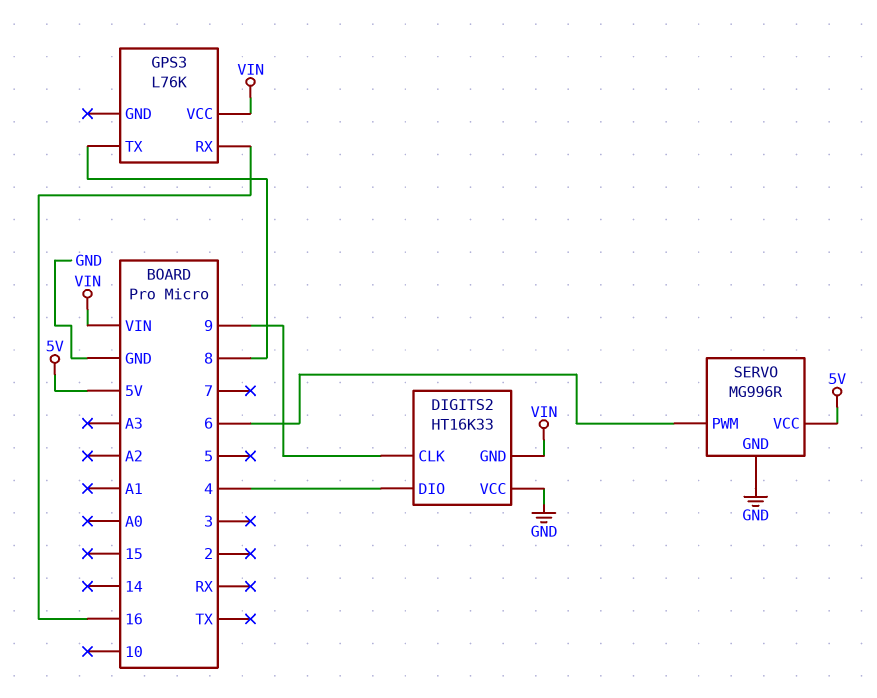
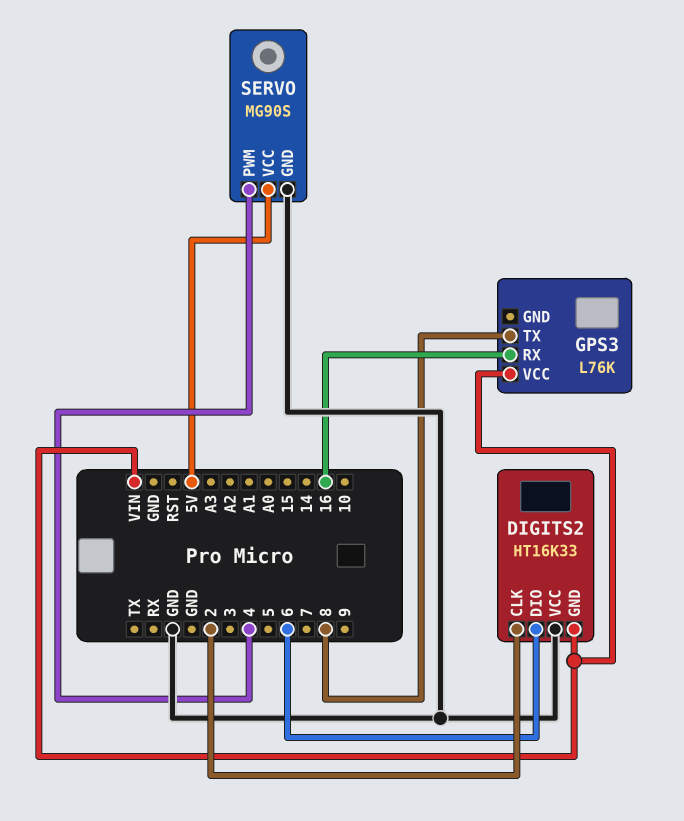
DIGITS2 pin CLK: 9 -> 2
DIGITS2 pin DIO: 4 -> 6
SERVO: MG996R -> MG90S
SERVO pin PWM: 6 -> 4

